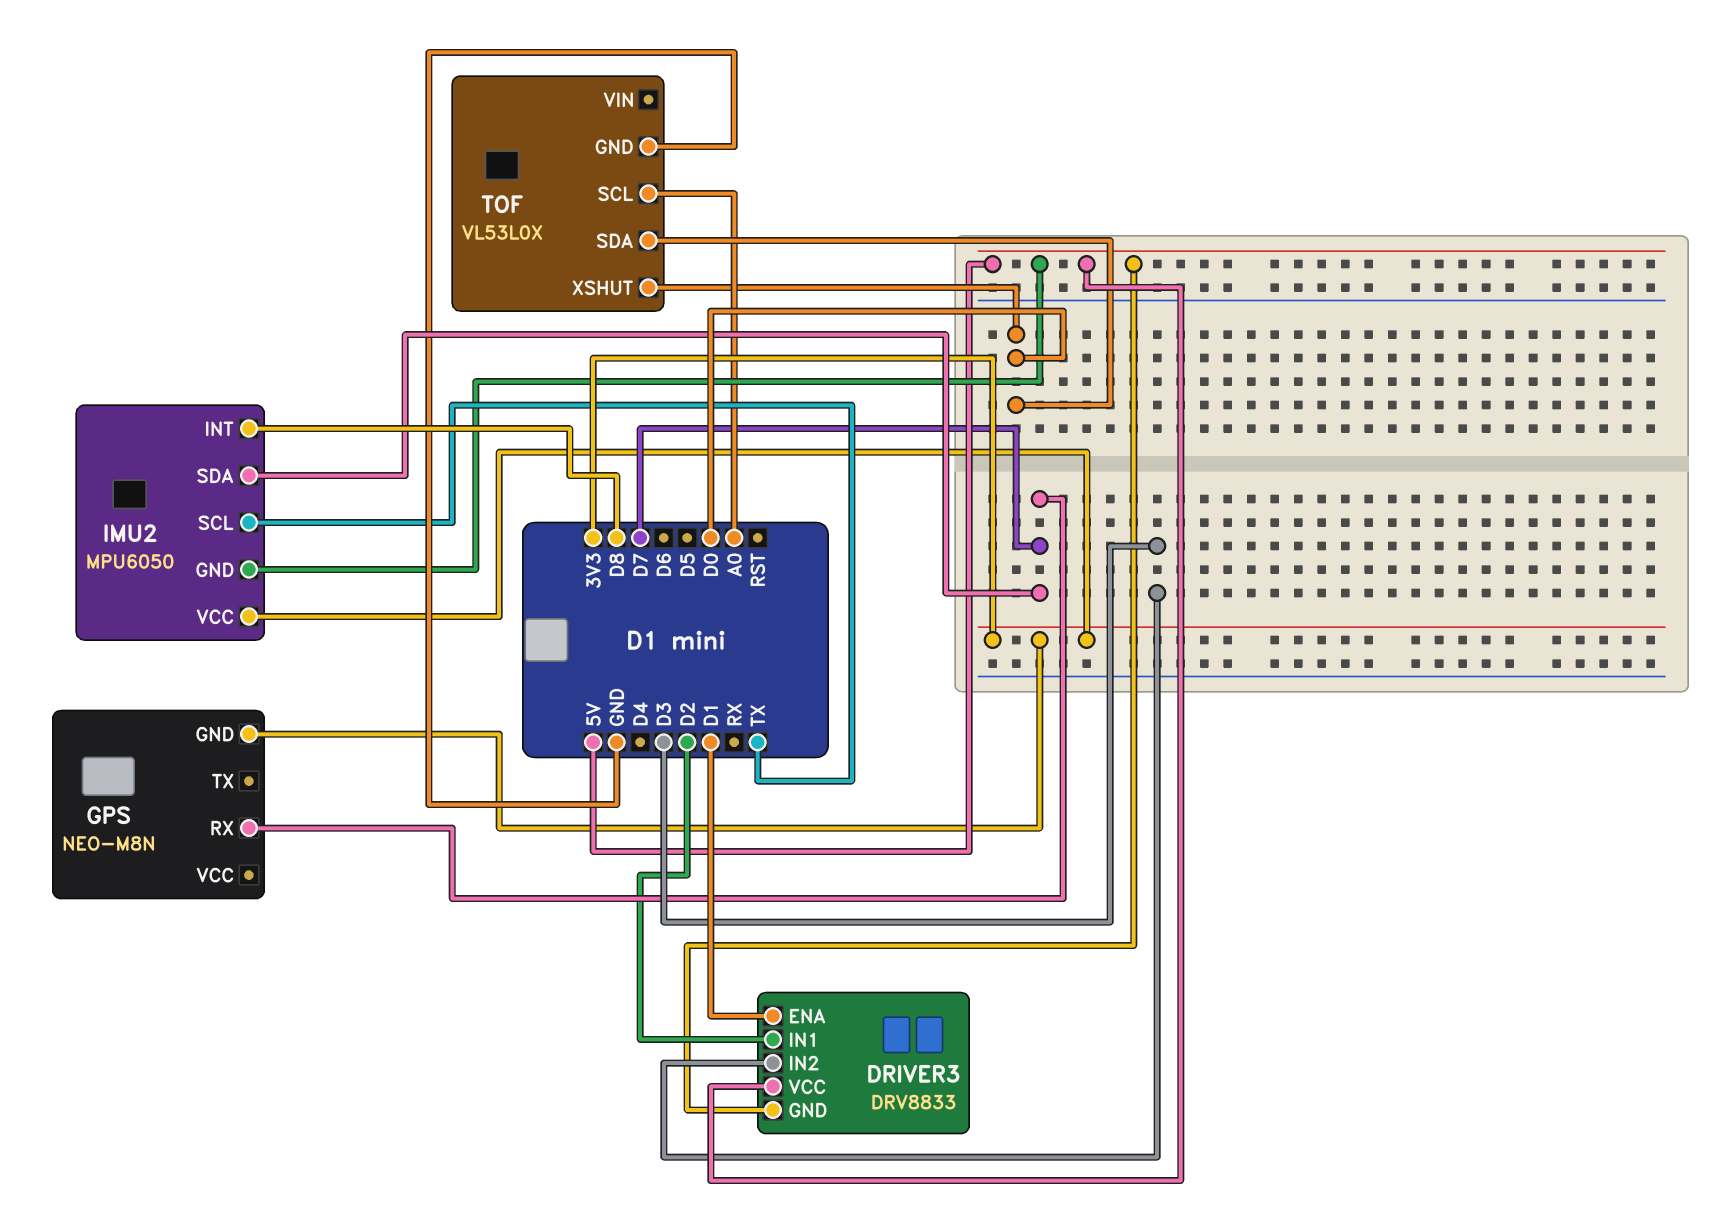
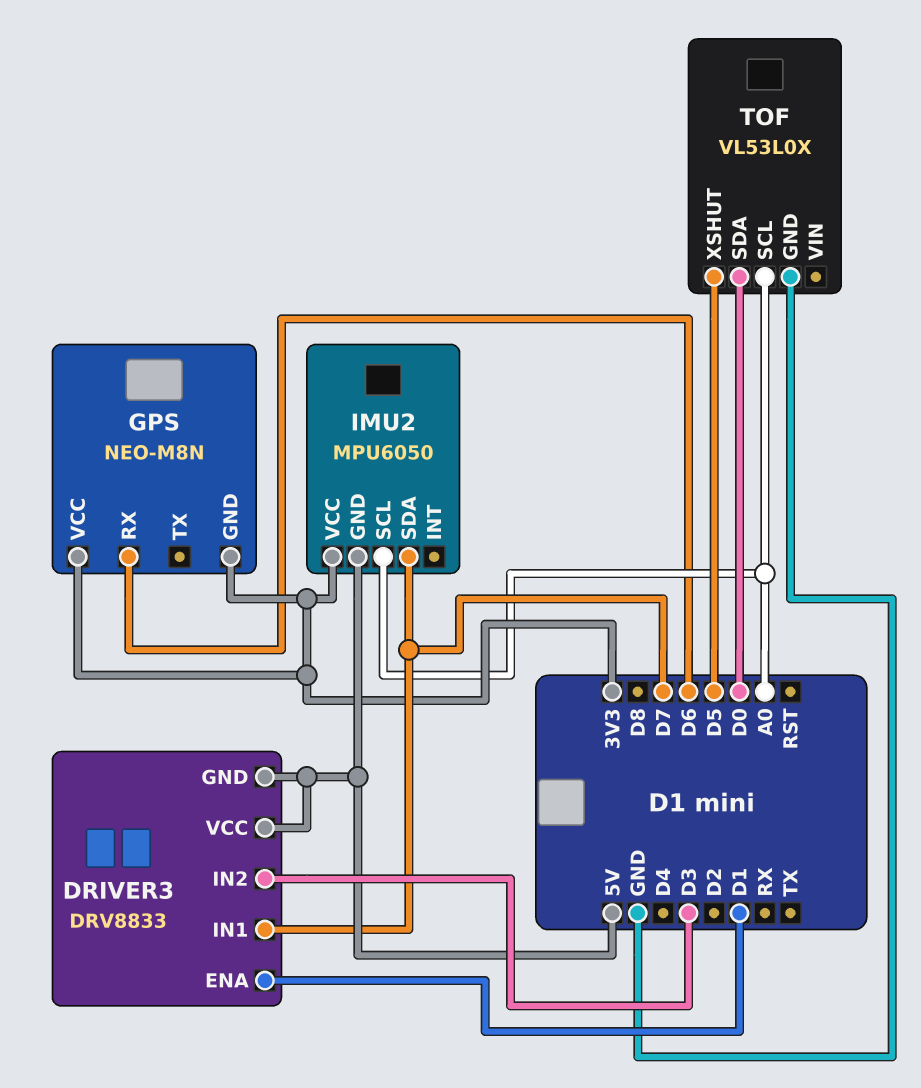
DRIVER3 pin IN1: D2 -> D7
GPS pin RX: D7 -> D6
GPS pin VCC: none -> 3V3
IMU2 pin INT: D8 -> none
IMU2 pin SCL: TX -> A0
TOF pin XSHUT: D0 -> D5

